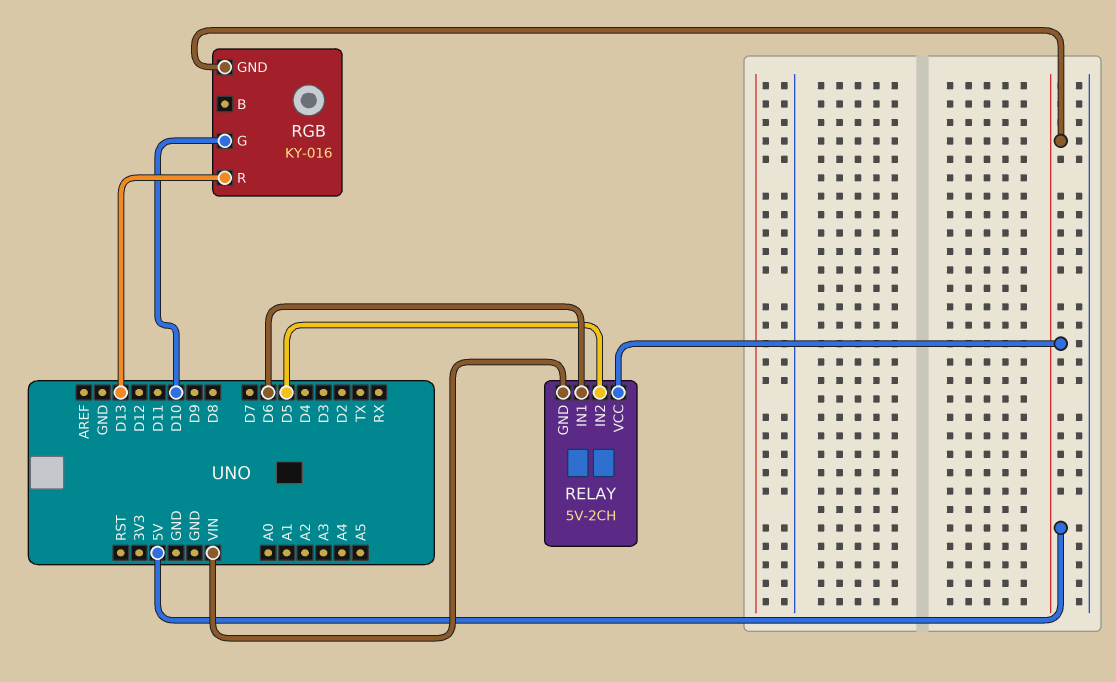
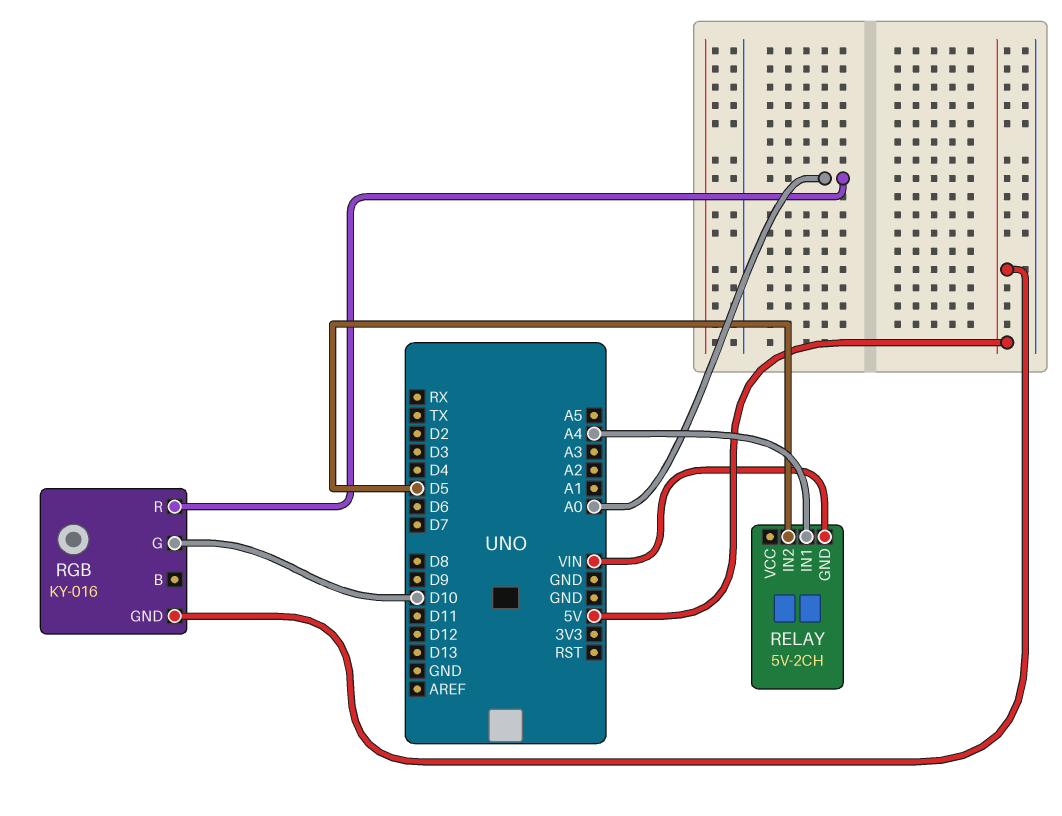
RELAY pin IN1: D6 -> A4
RELAY pin VCC: 5V -> none
RGB pin R: D13 -> A0

